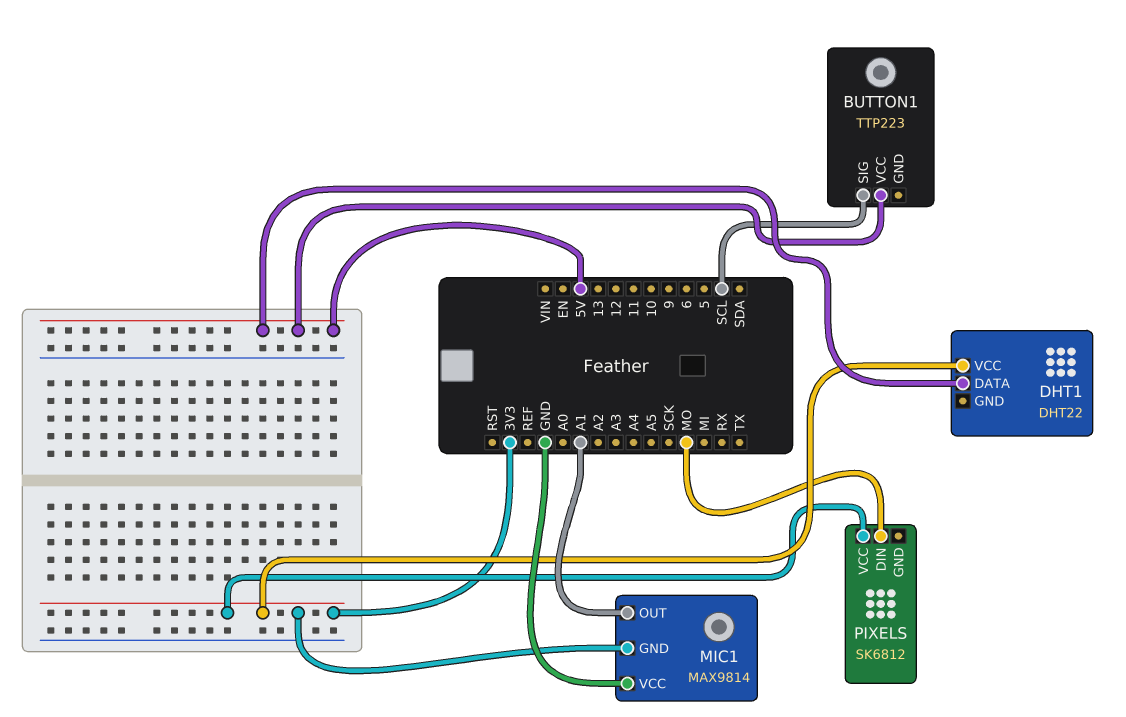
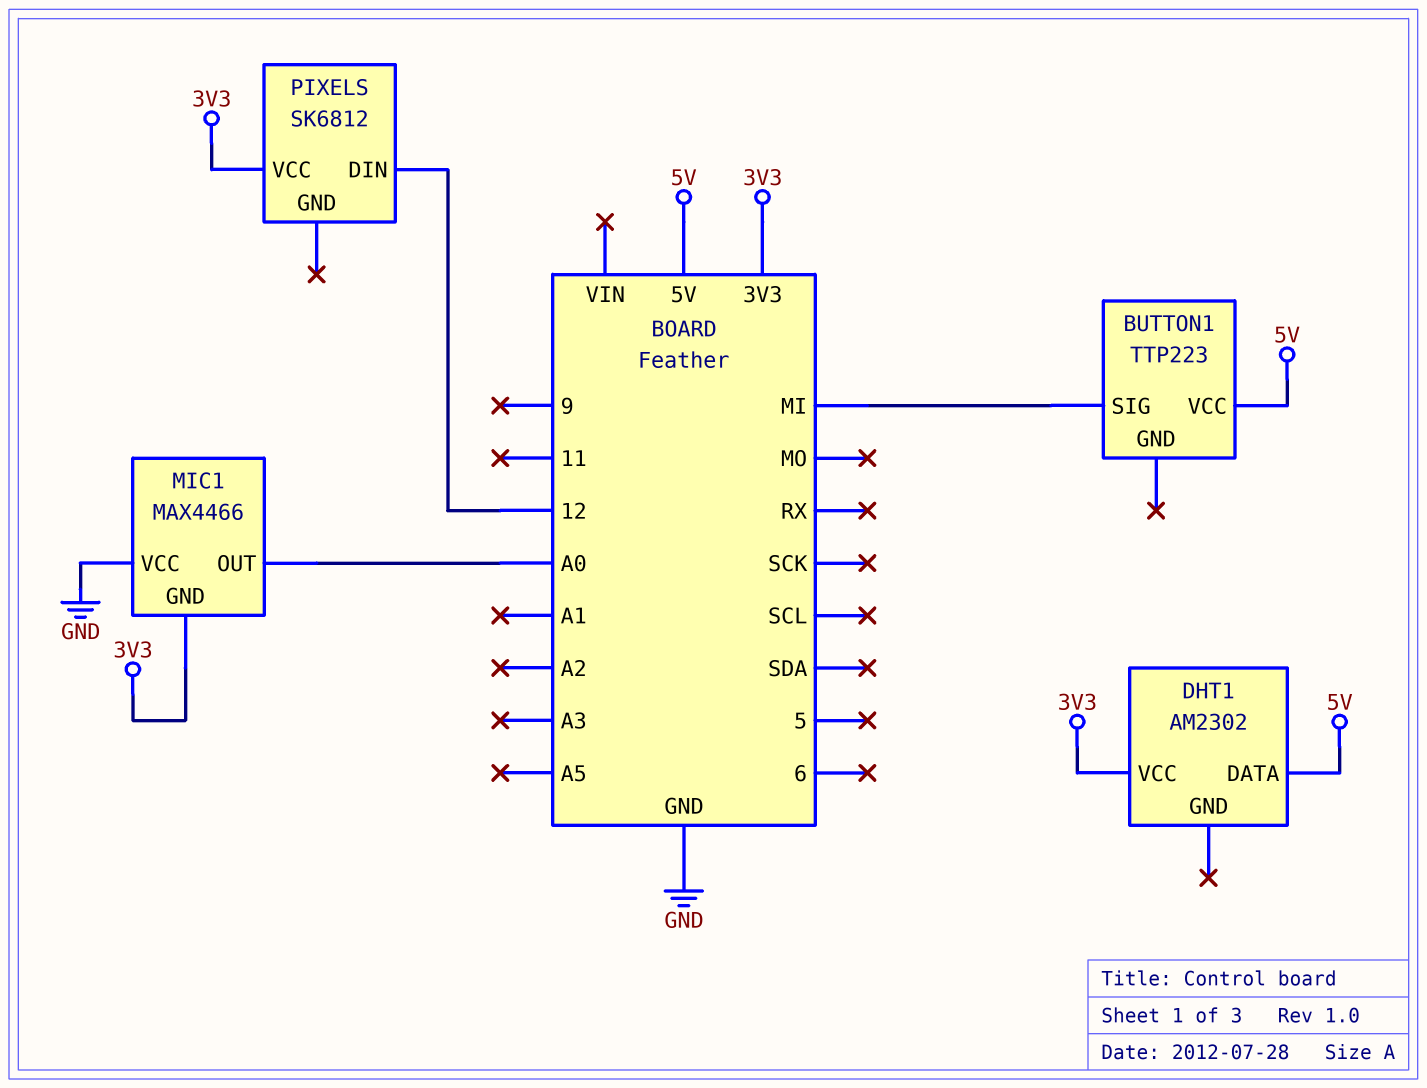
BUTTON1 pin SIG: SCL -> MI
DHT1: DHT22 -> AM2302
MIC1: MAX9814 -> MAX4466
MIC1 pin OUT: A1 -> A0
PIXELS pin DIN: MO -> 12

